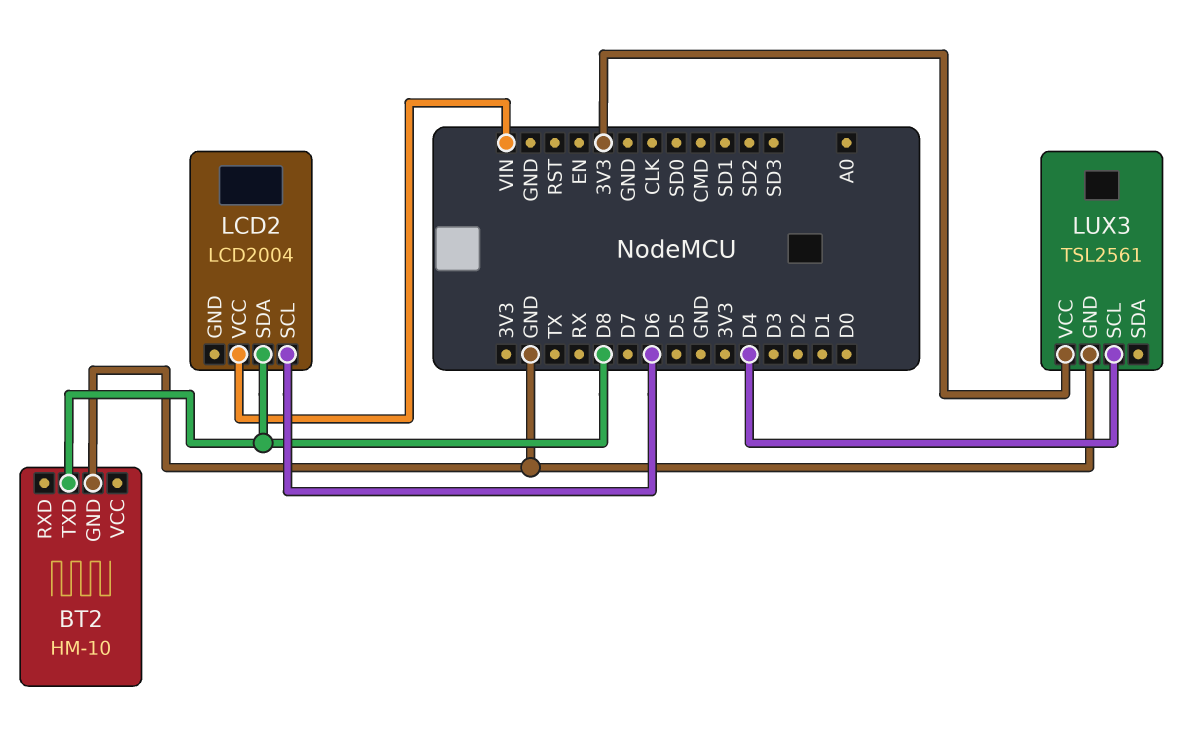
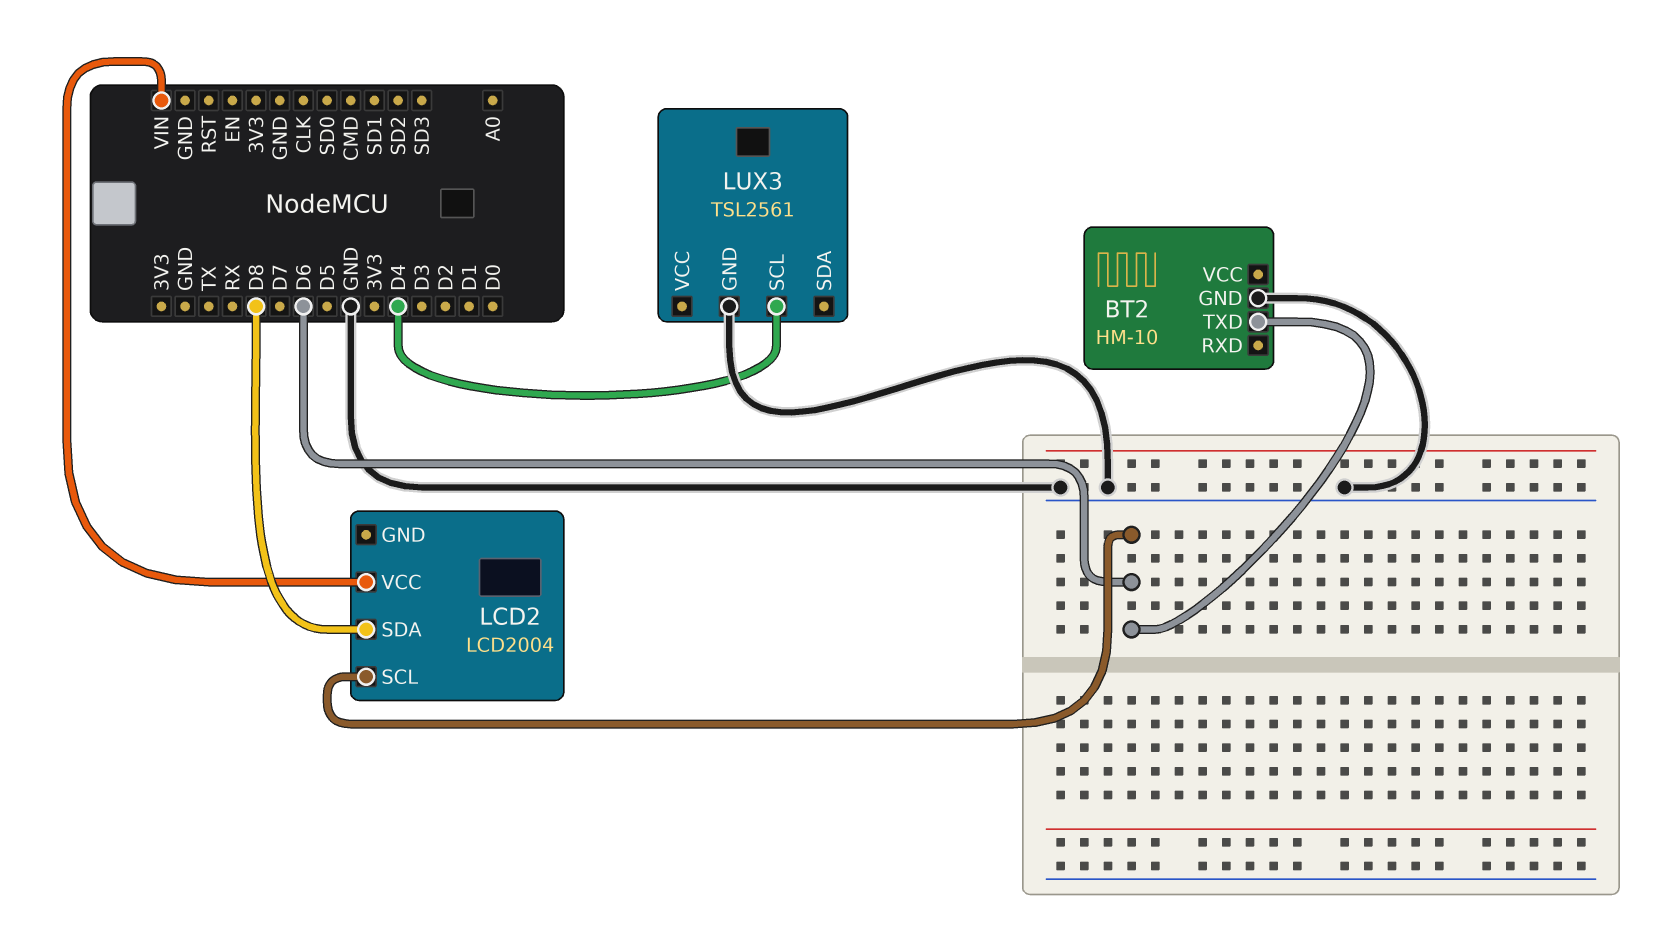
BT2 pin TXD: D8 -> D6
LUX3 pin VCC: 3V3 -> none

